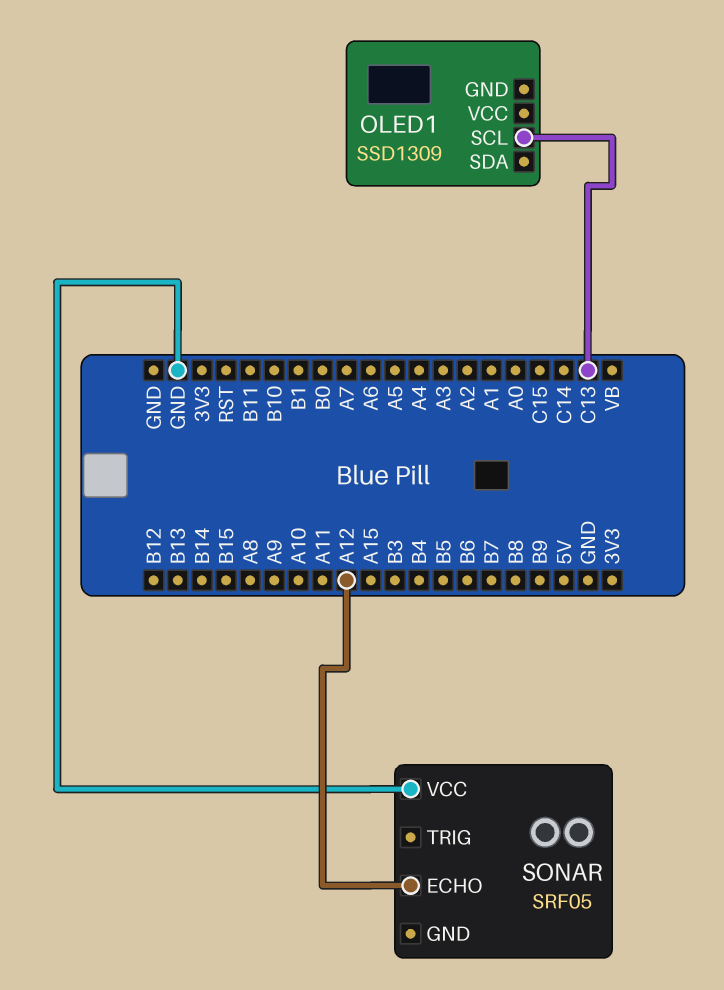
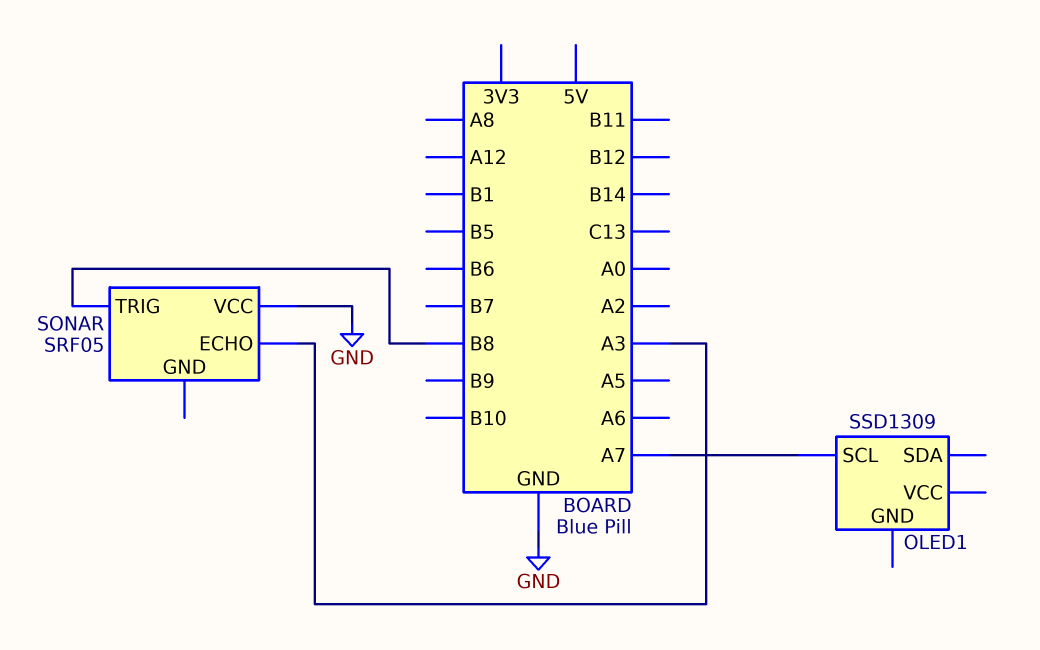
OLED1 pin SCL: C13 -> A7
SONAR pin ECHO: A12 -> A3
SONAR pin TRIG: none -> B8

